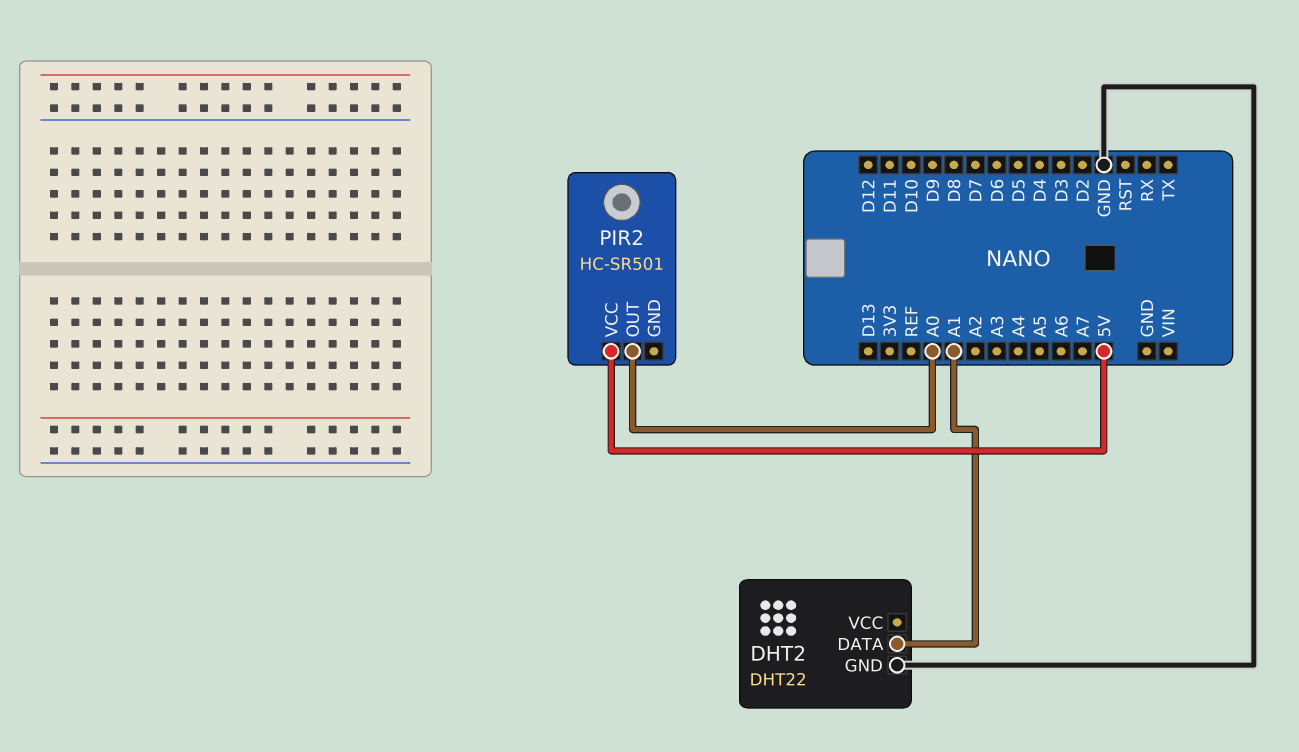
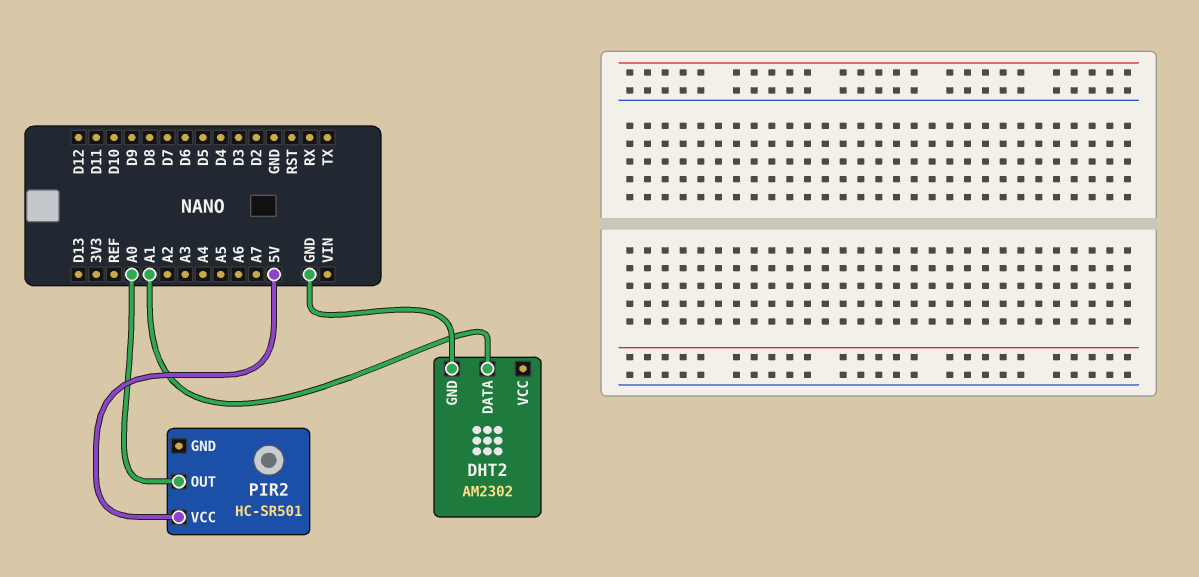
DHT2: DHT22 -> AM2302

